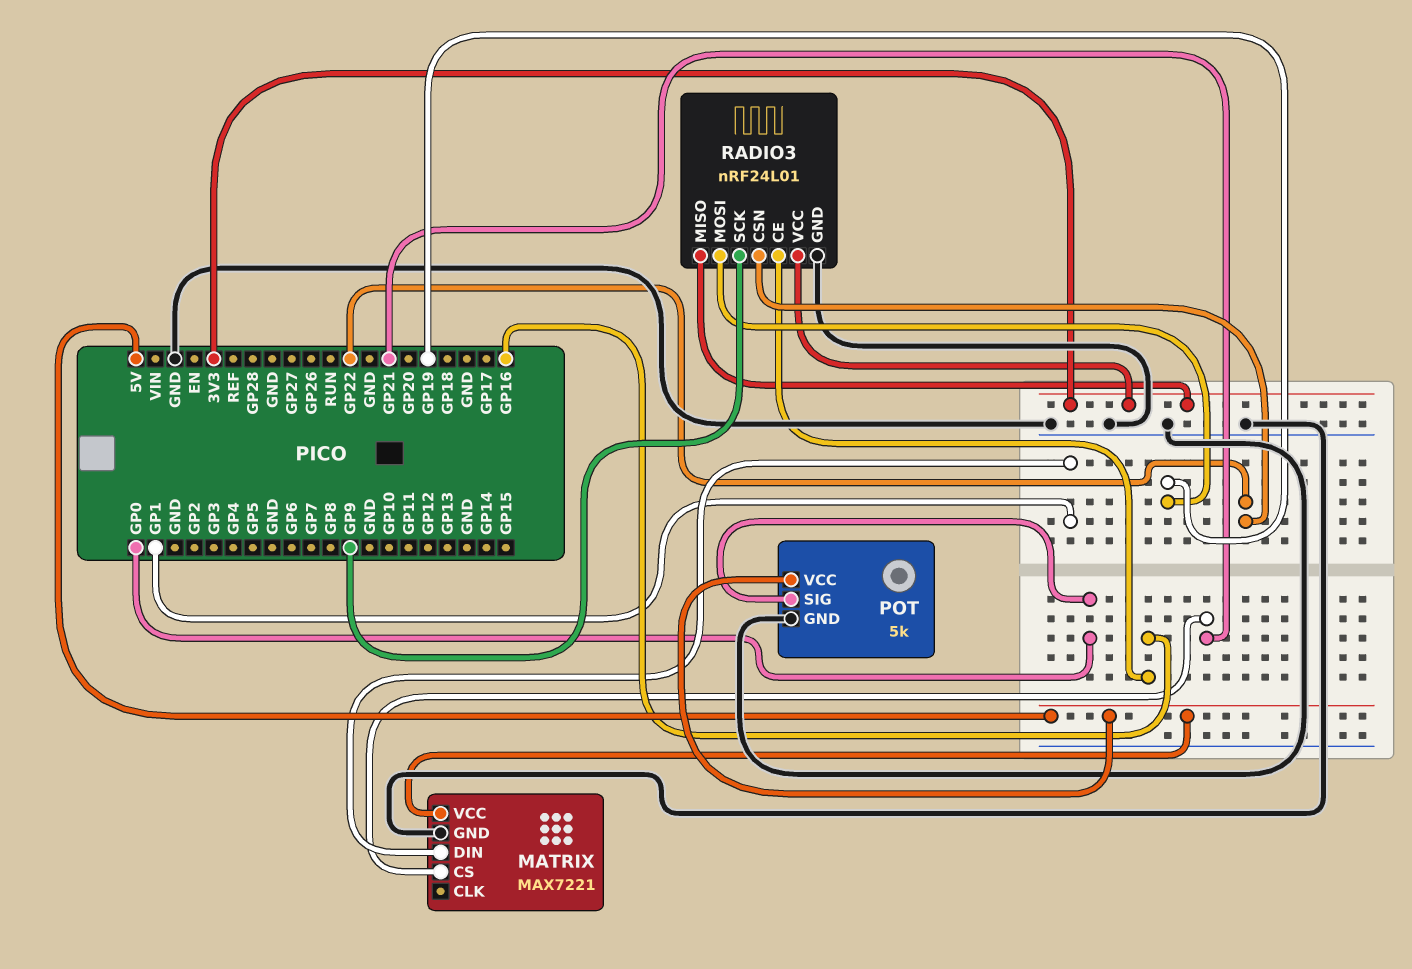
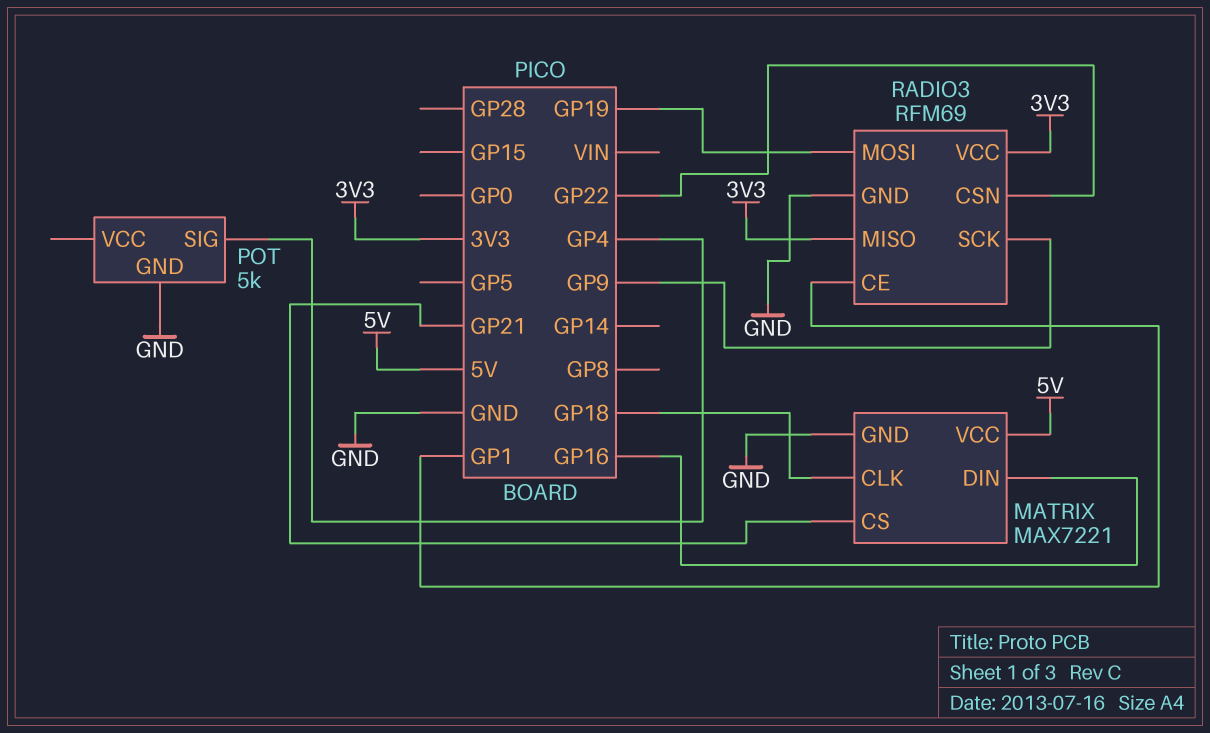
MATRIX pin CLK: none -> GP18
MATRIX pin DIN: GP1 -> GP16
POT pin SIG: GP0 -> GP4
POT pin VCC: 5V -> none
RADIO3: nRF24L01 -> RFM69
RADIO3 pin CE: GP16 -> GP1

